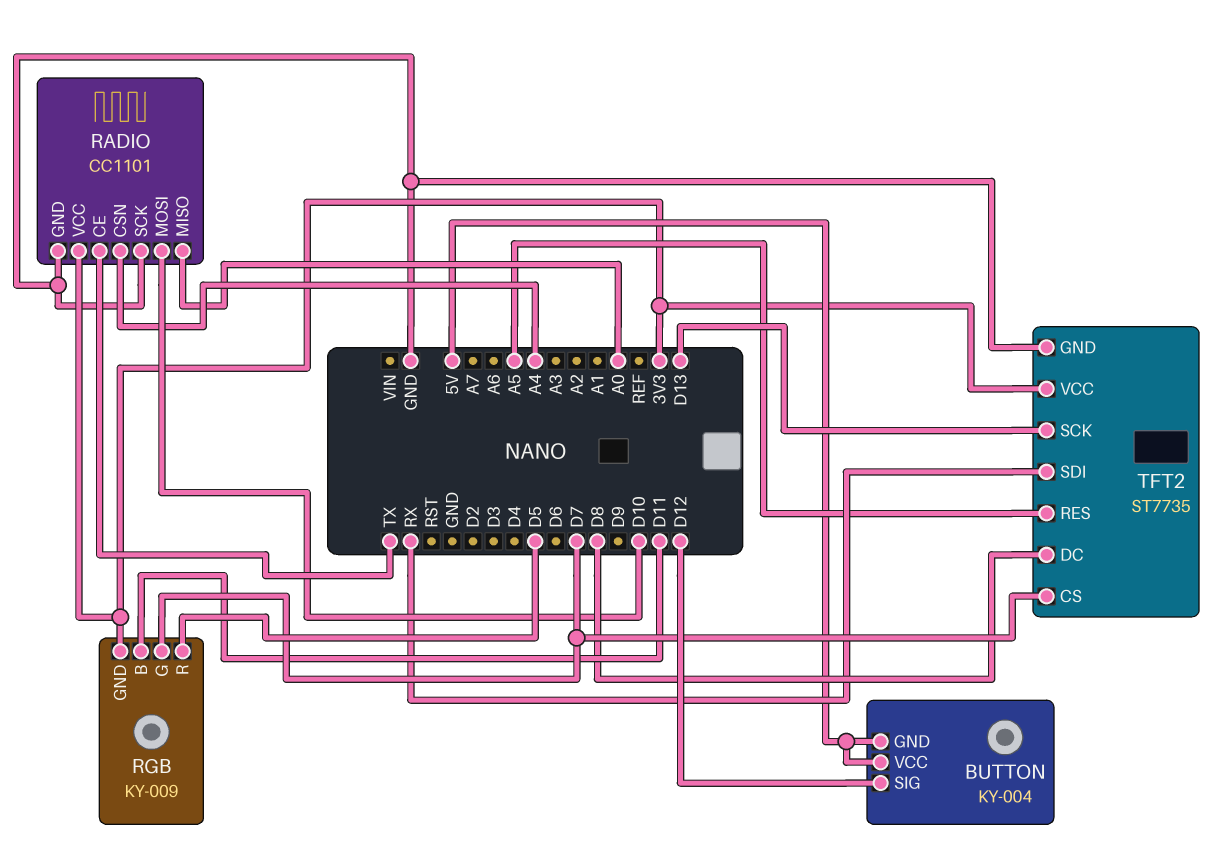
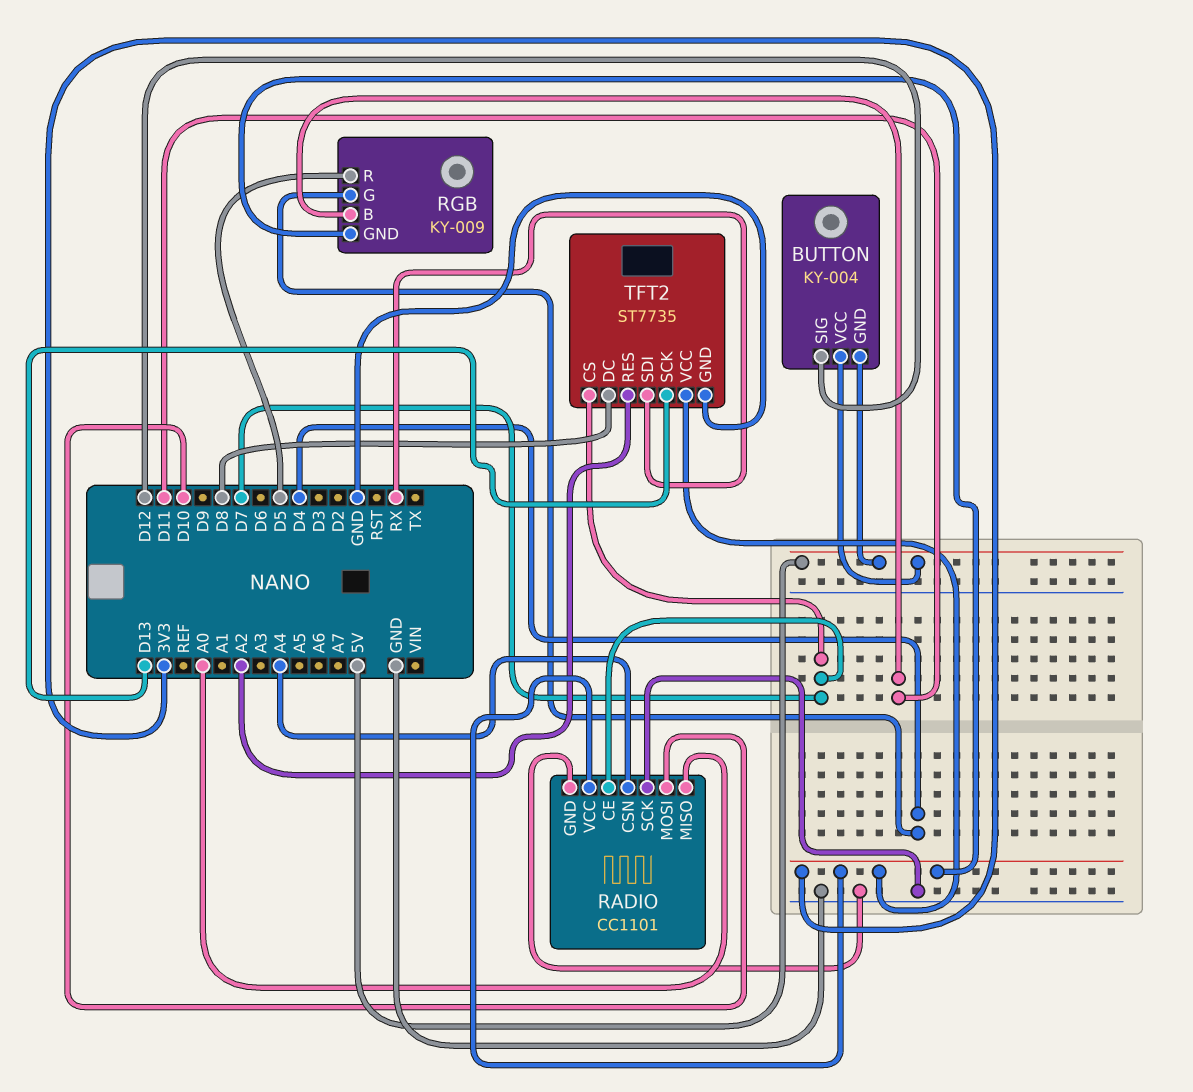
RADIO pin CE: TX -> D7
RGB pin G: D7 -> D4
TFT2 pin RES: A5 -> A2

